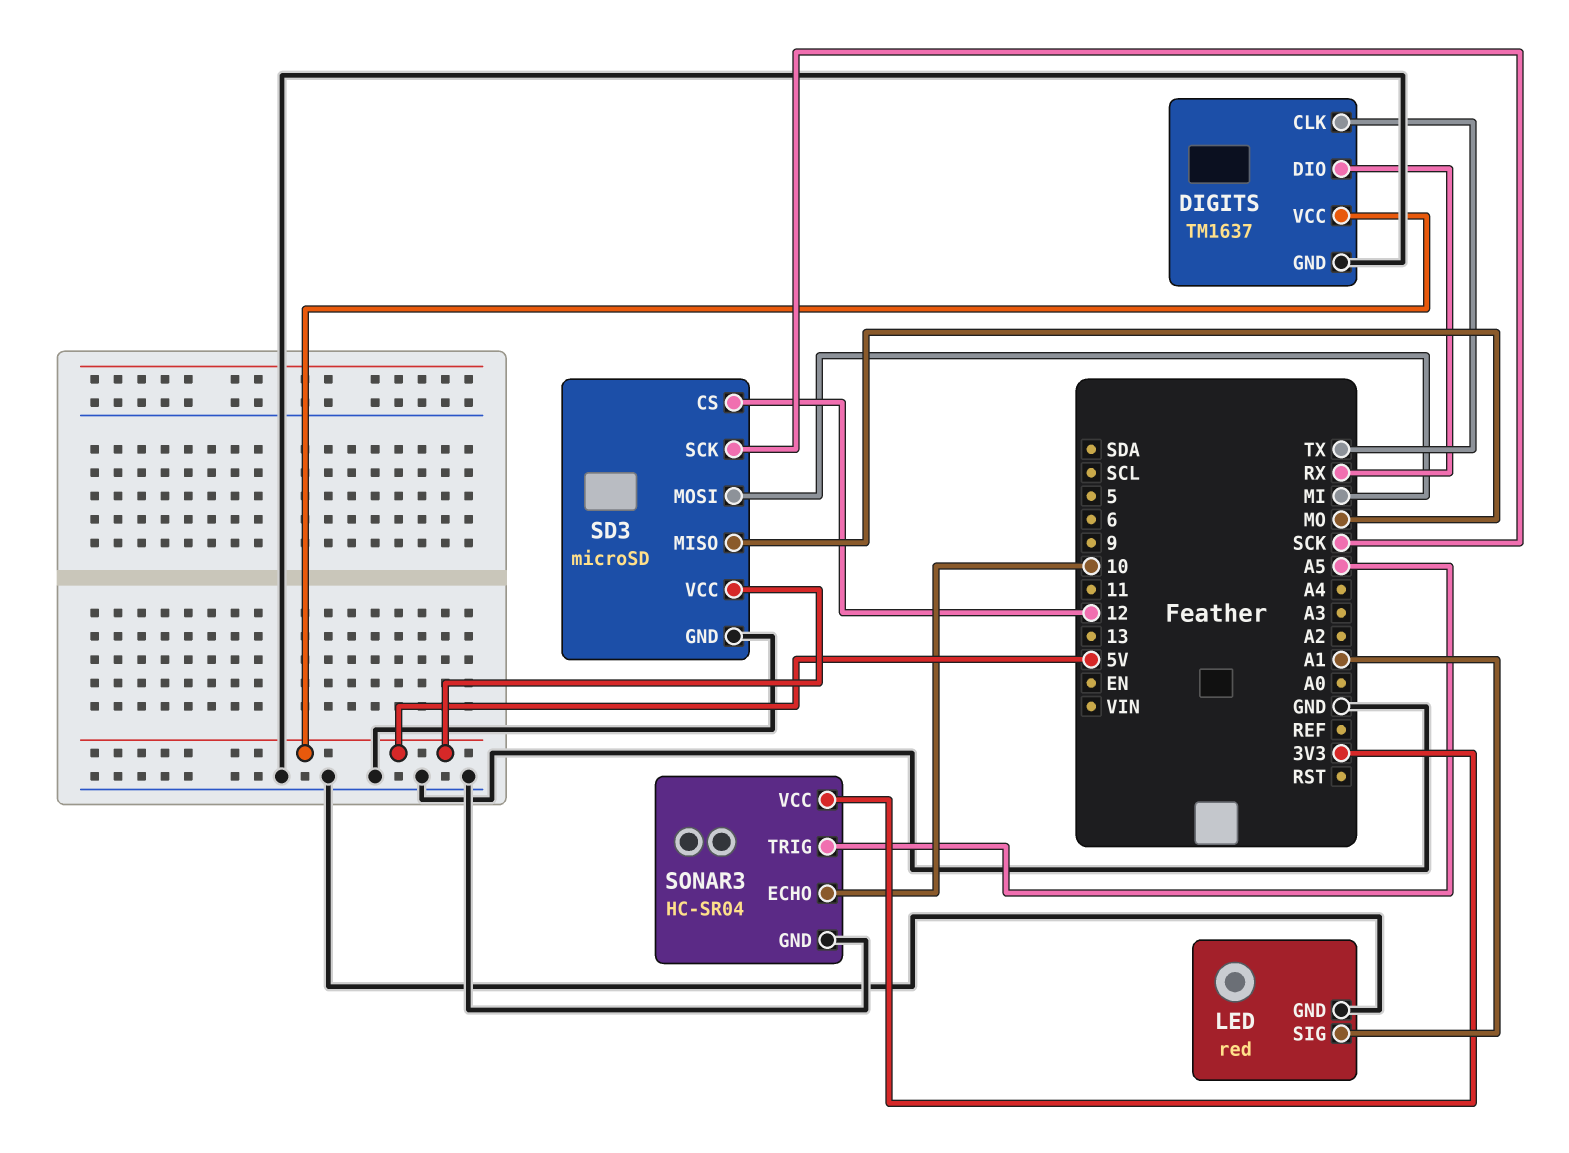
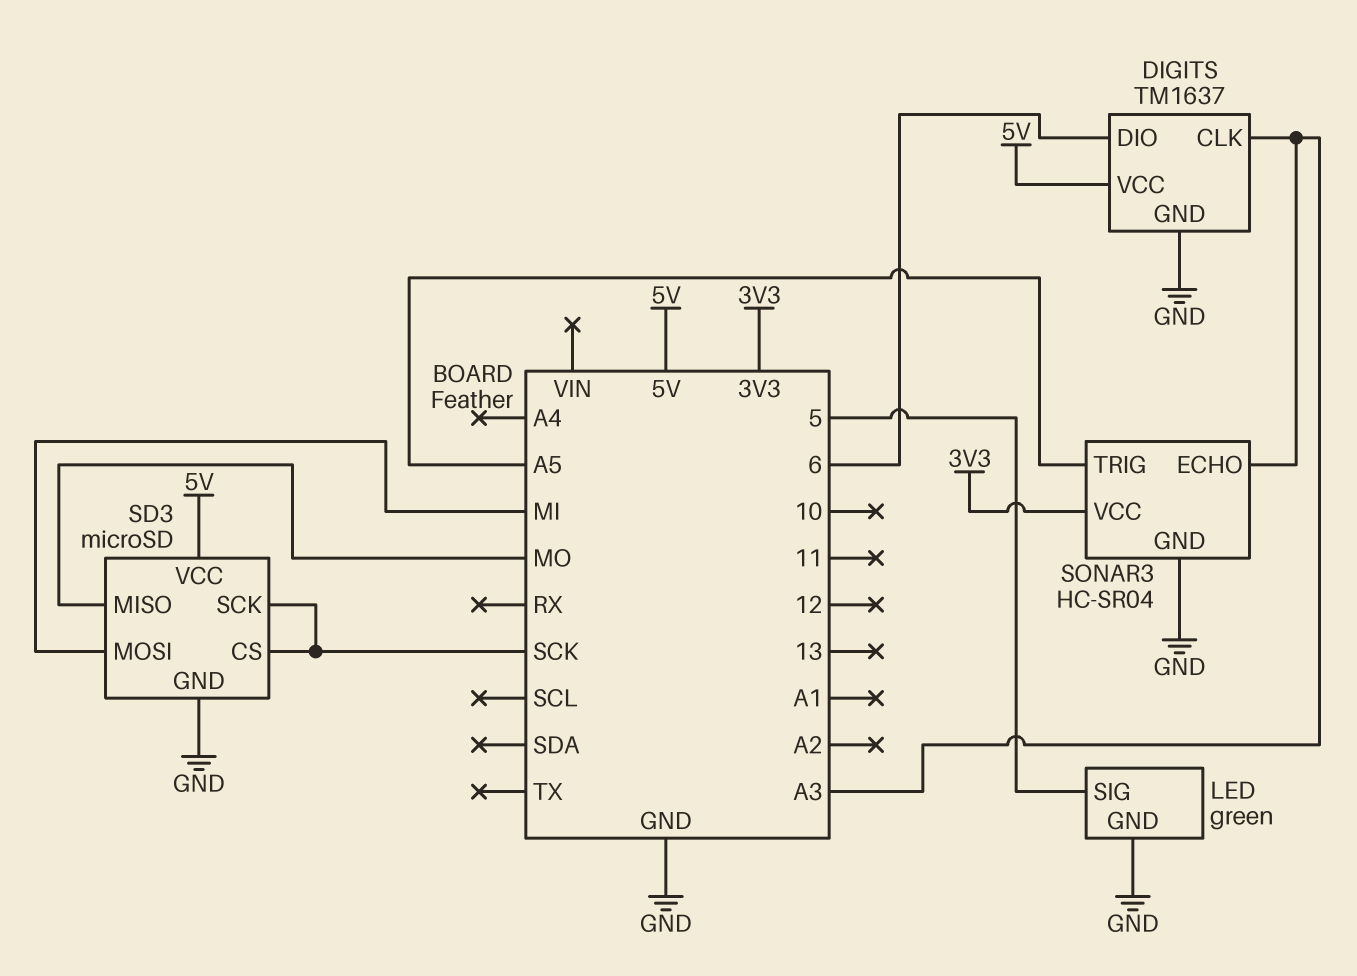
DIGITS pin CLK: TX -> A3
DIGITS pin DIO: RX -> 6
LED: red -> green
LED pin SIG: A1 -> 5
SD3 pin CS: 12 -> SCK
SONAR3 pin ECHO: 10 -> A3

